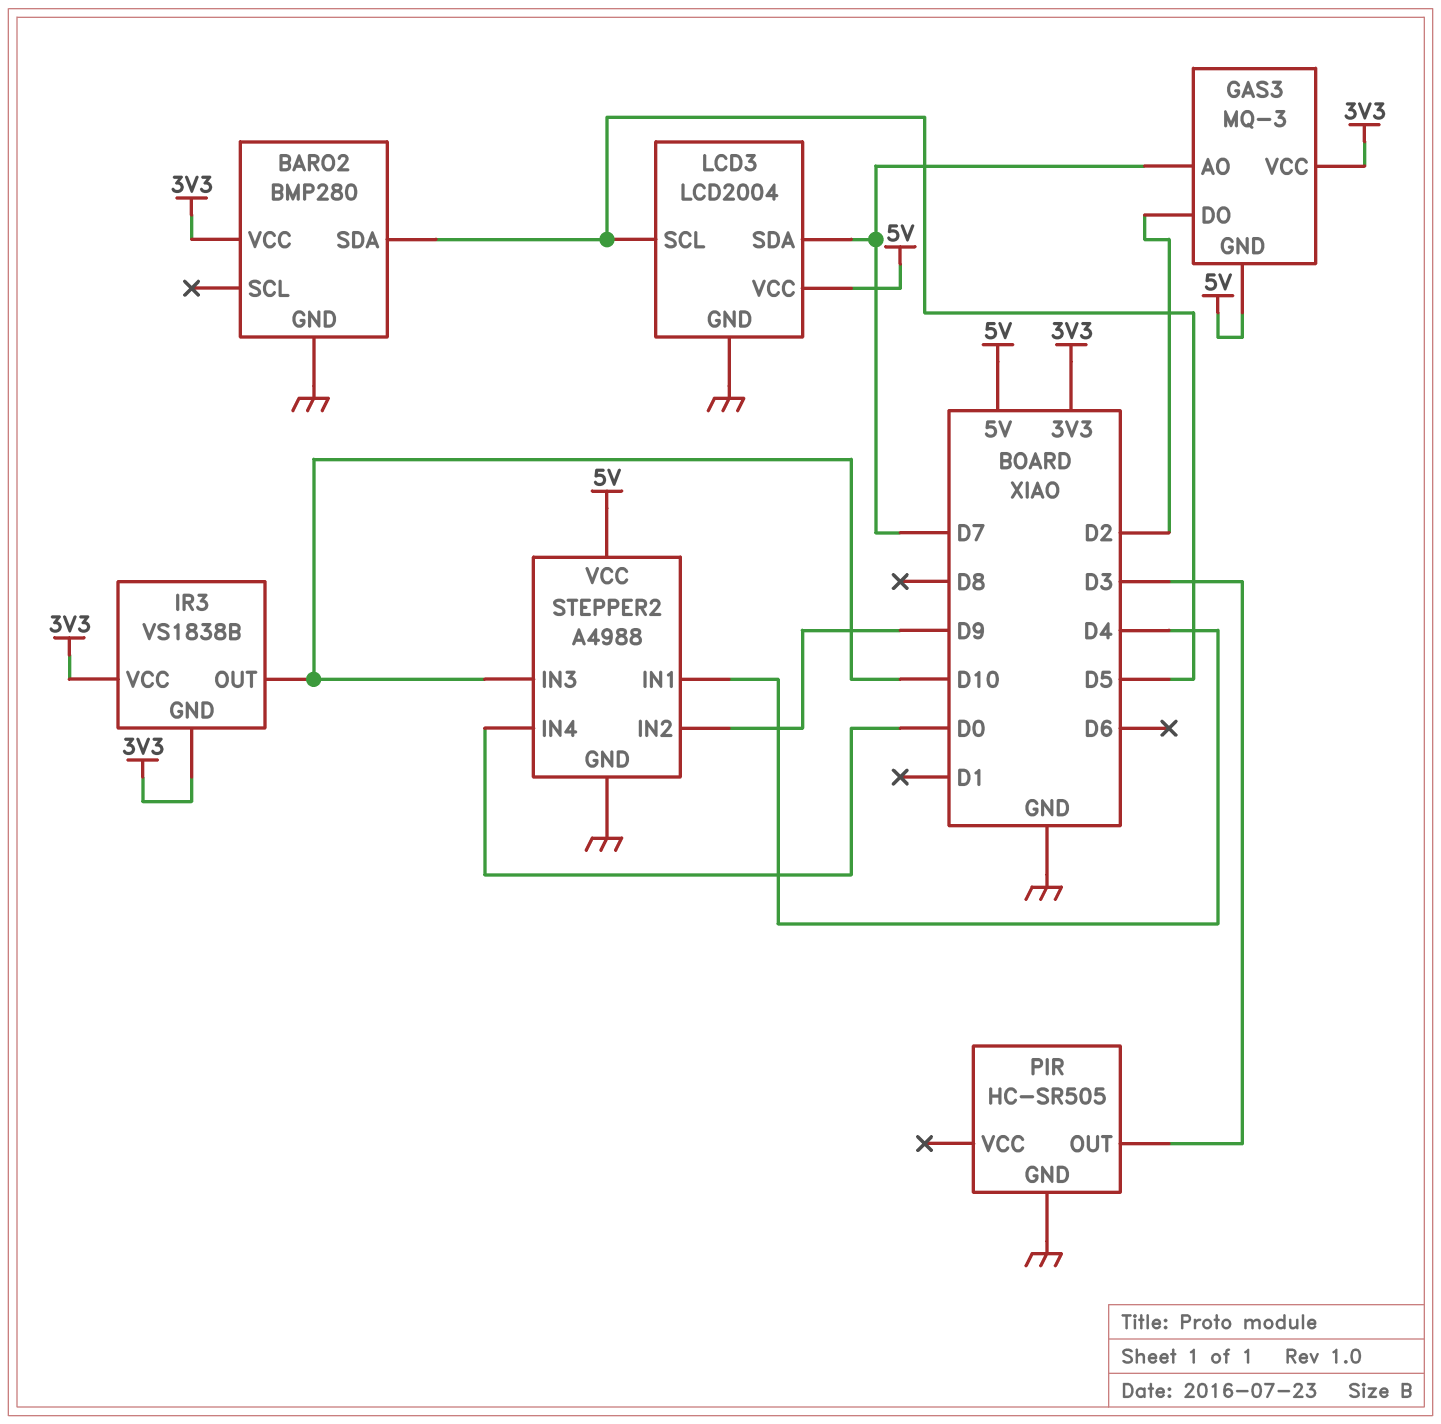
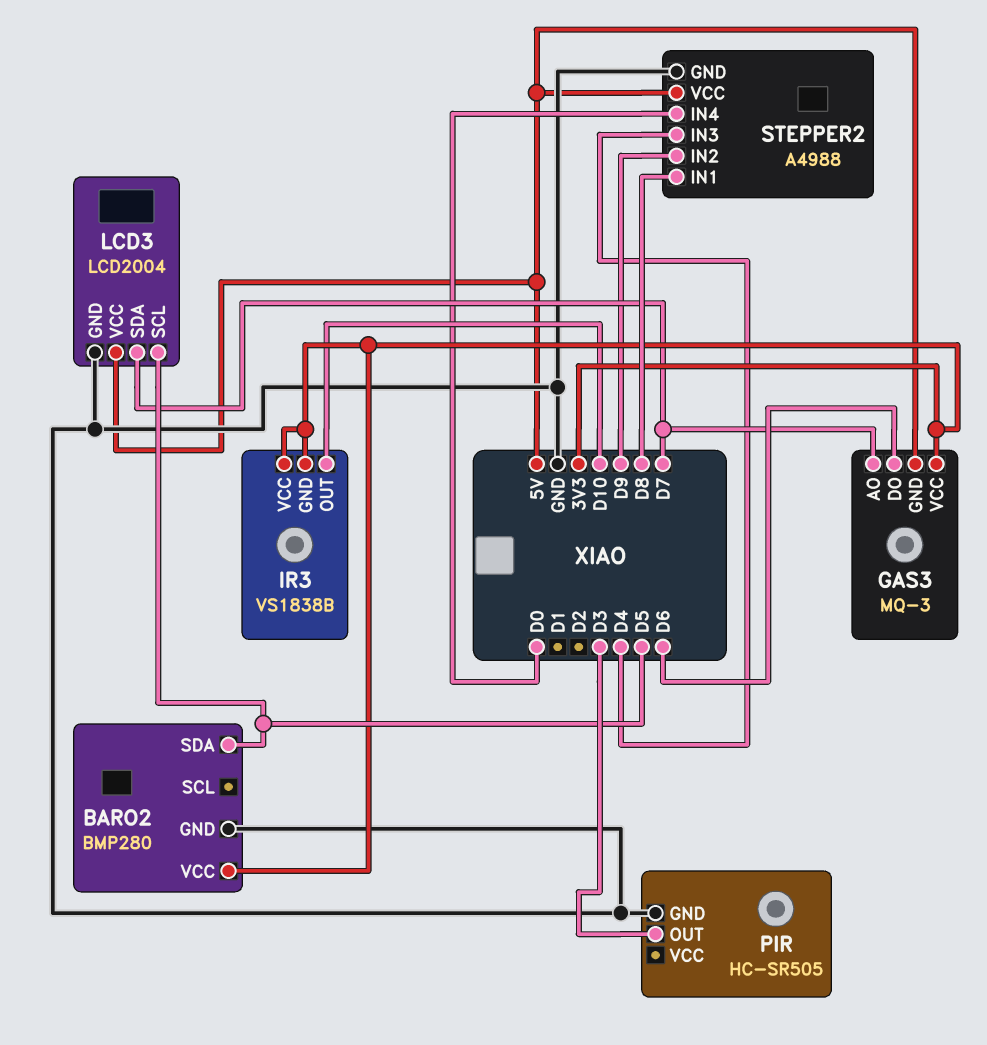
GAS3 pin DO: D2 -> D6
STEPPER2 pin IN1: D4 -> D8
STEPPER2 pin IN3: D10 -> D4

